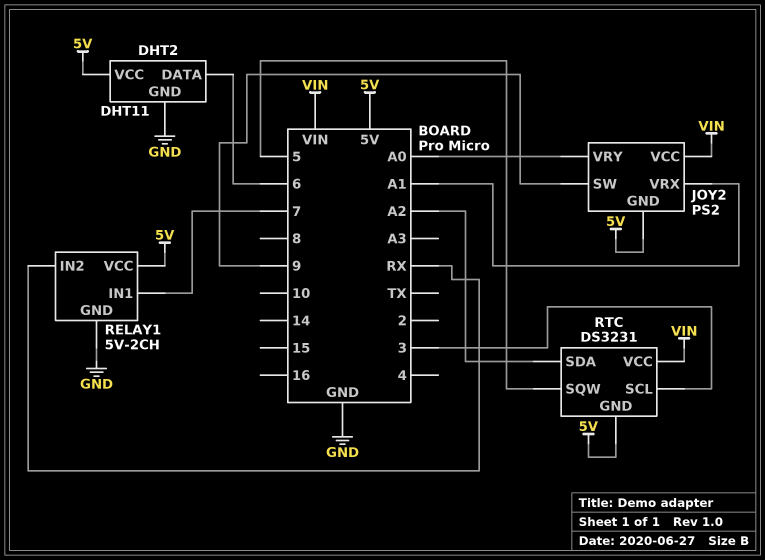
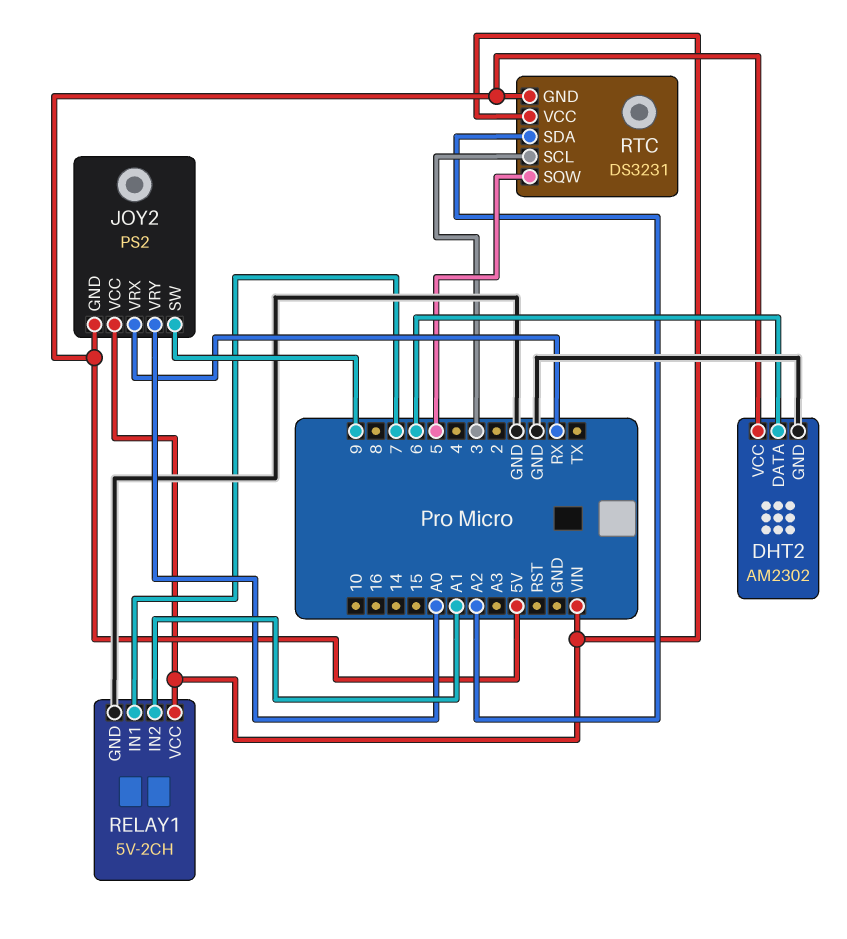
DHT2: DHT11 -> AM2302
JOY2 pin VRX: A1 -> RX
RELAY1 pin IN2: RX -> A1
RELAY1 pin VCC: 5V -> VIN

